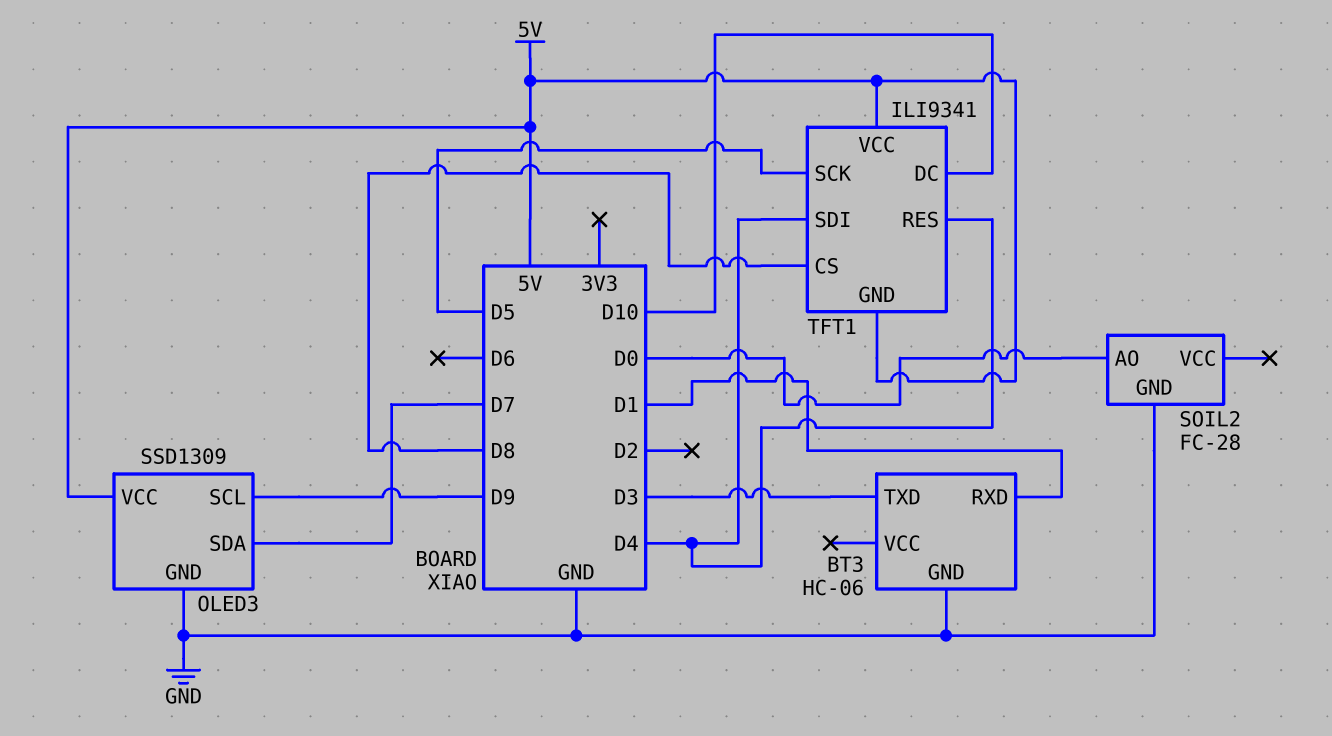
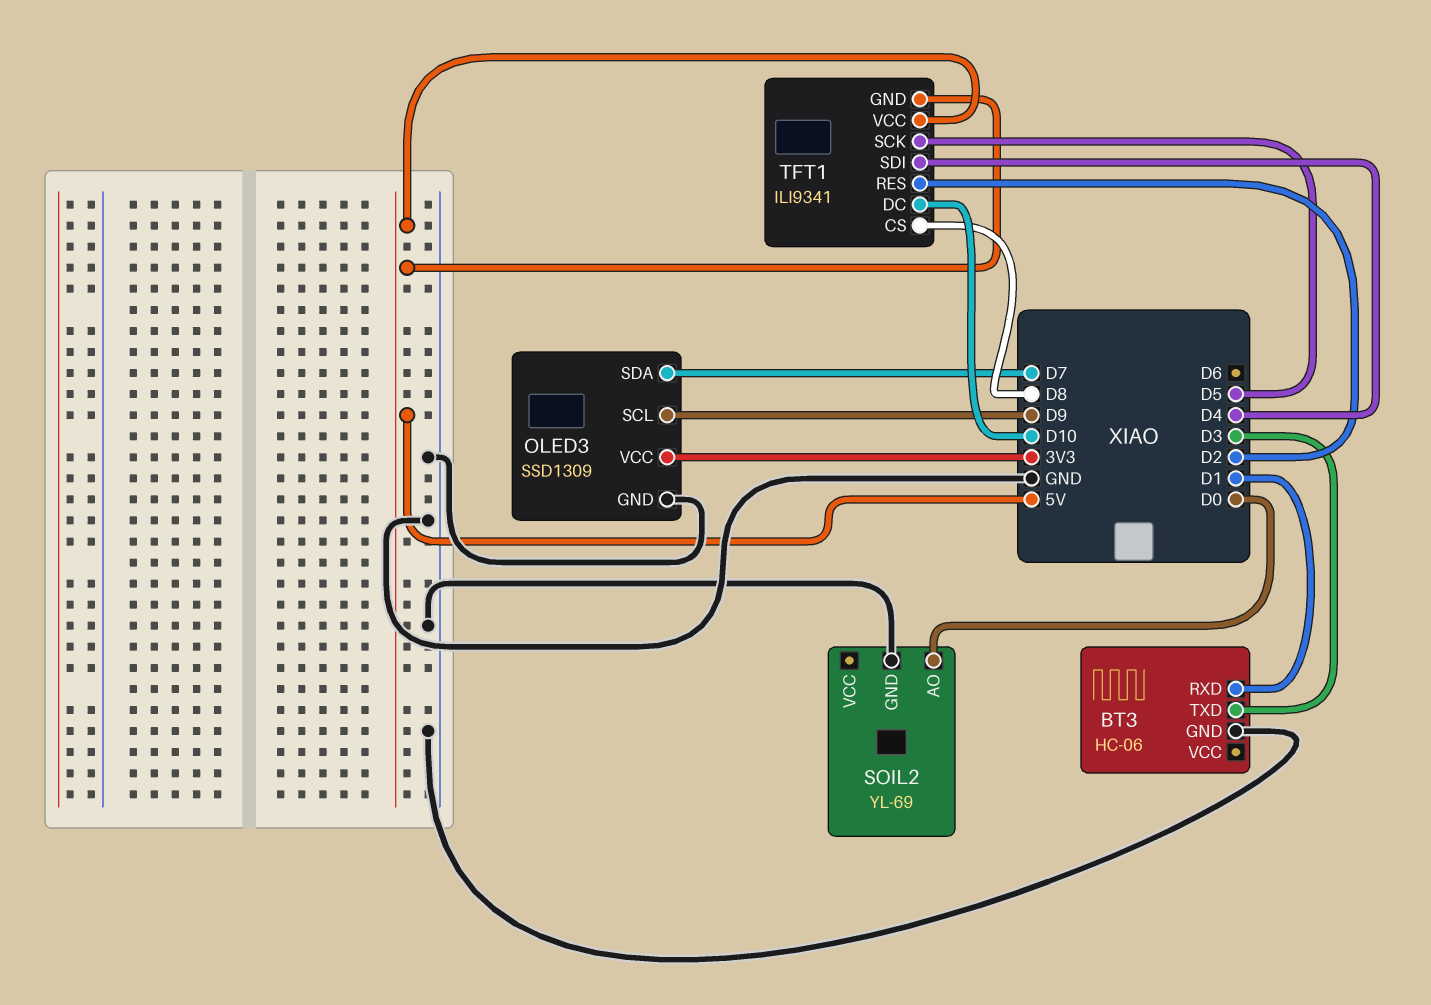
OLED3 pin VCC: 5V -> 3V3
SOIL2: FC-28 -> YL-69
TFT1 pin RES: D4 -> D2

